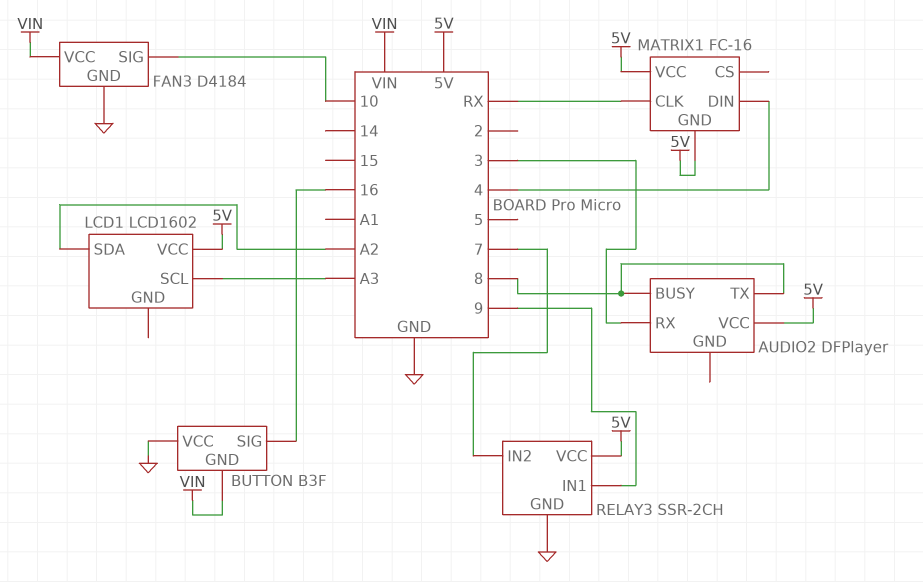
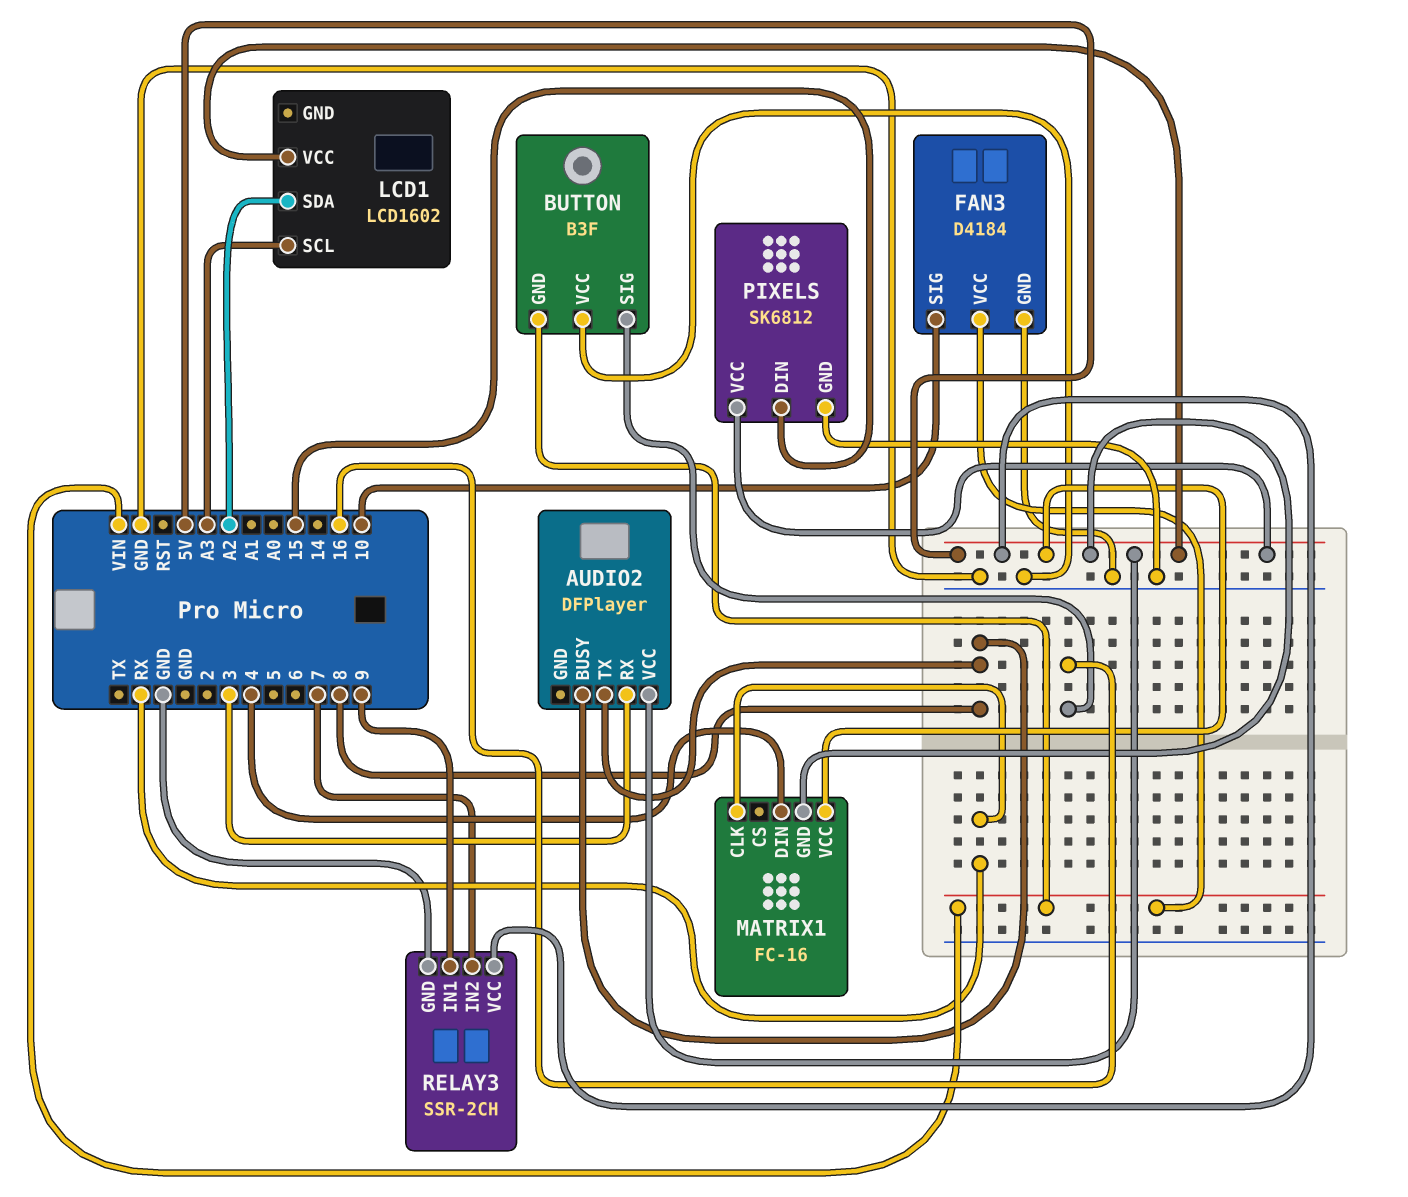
PIXELS: none -> SK6812
PIXELS pin DIN: none -> 15
PIXELS pin GND: none -> GND
PIXELS pin VCC: none -> 5V

